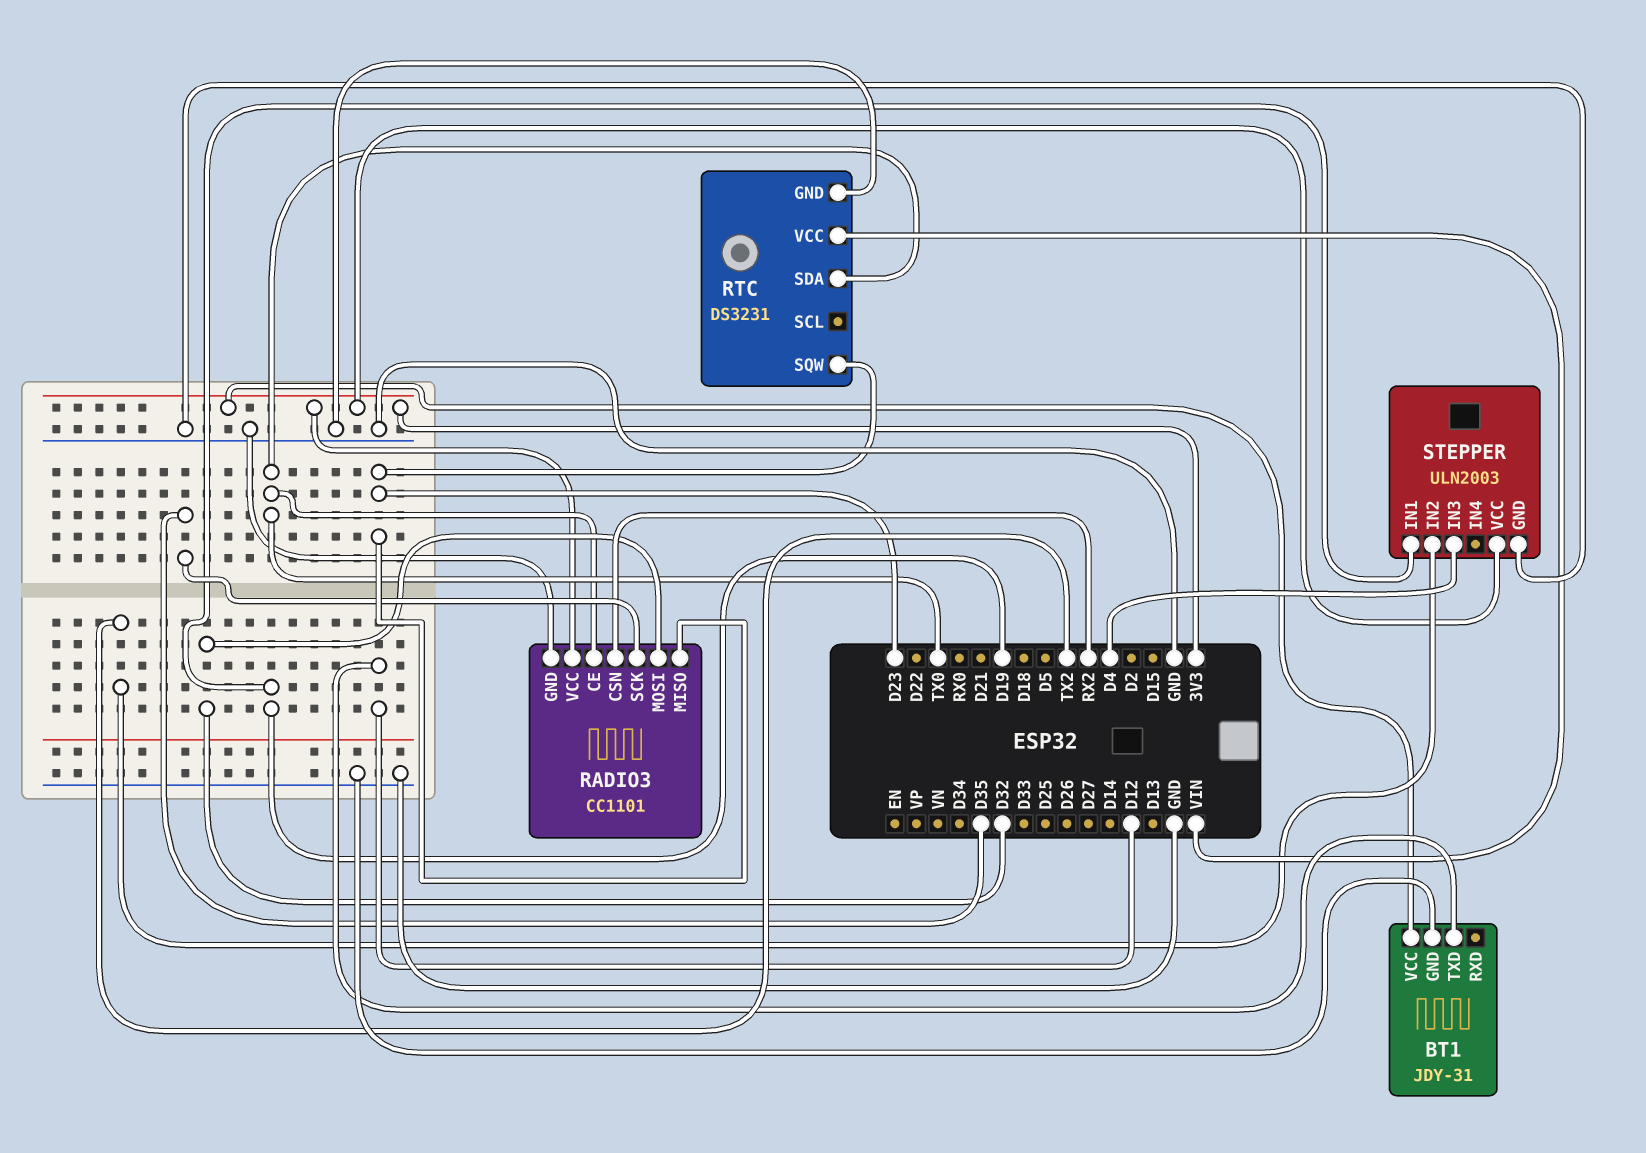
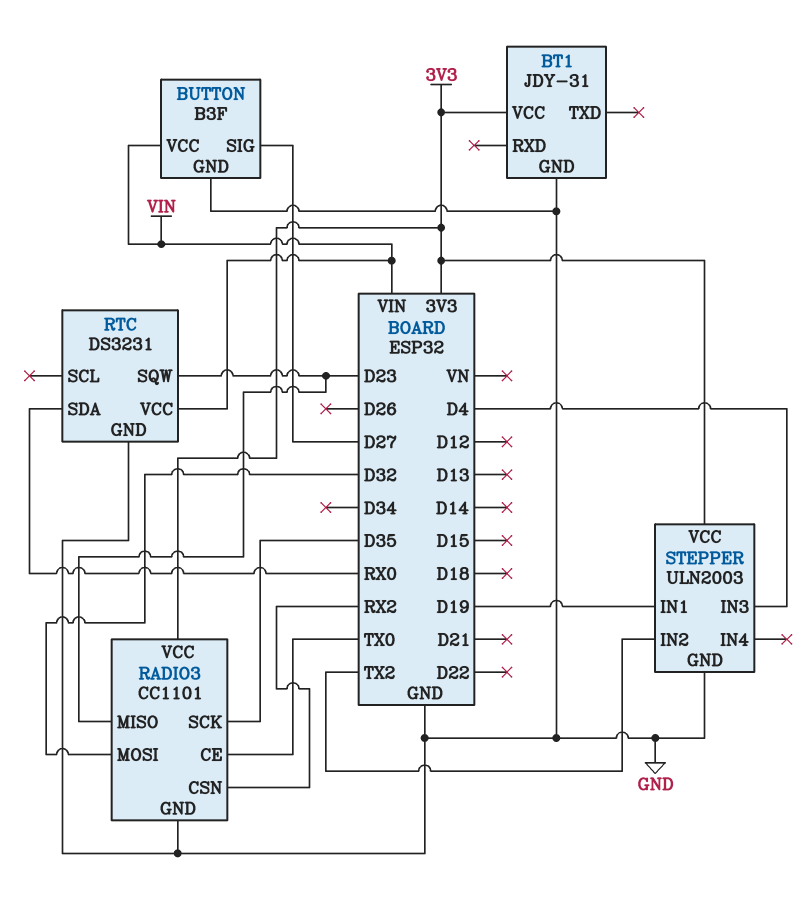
BT1 pin TXD: D12 -> none
BUTTON: none -> B3F
BUTTON pin GND: none -> GND
BUTTON pin SIG: none -> D27
BUTTON pin VCC: none -> VIN
RTC pin SDA: TX0 -> RX0

